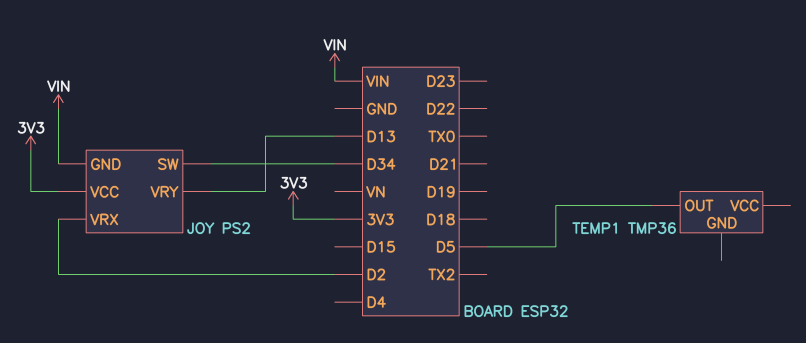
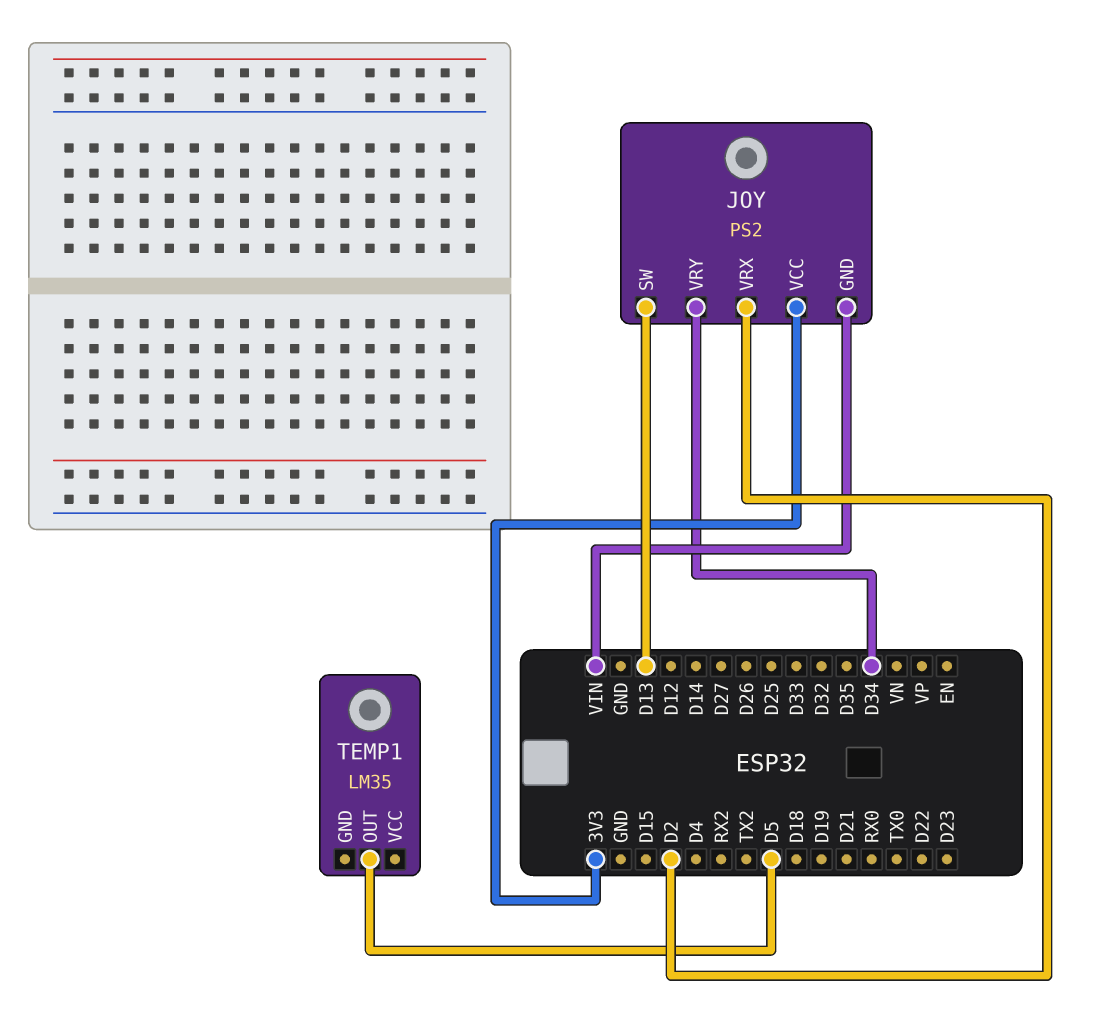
JOY pin SW: D34 -> D13
JOY pin VRY: D13 -> D34
TEMP1: TMP36 -> LM35

